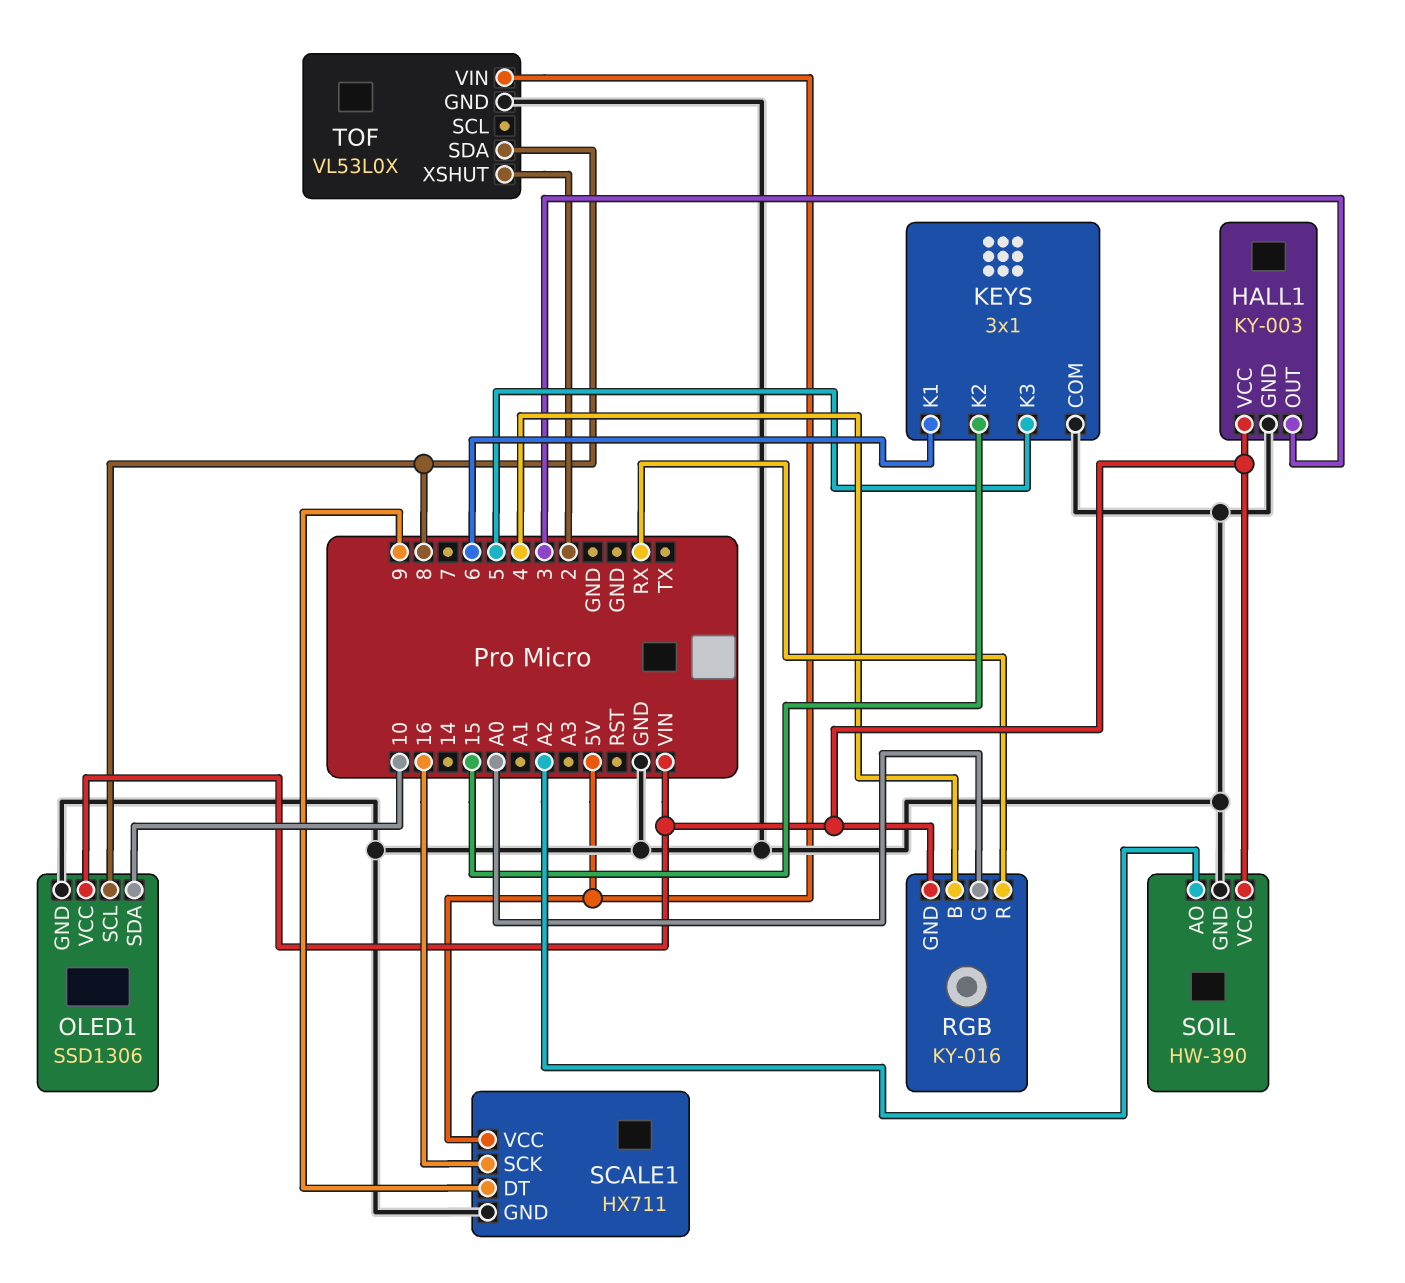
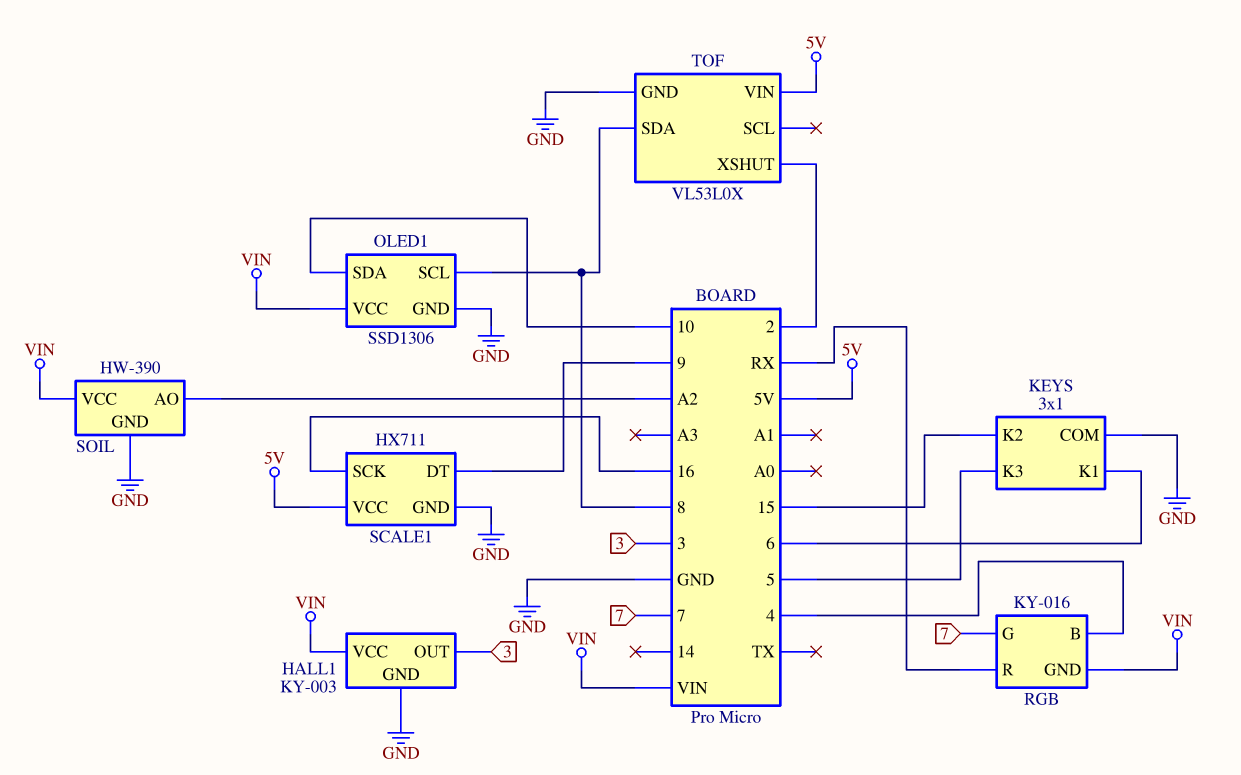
RGB pin G: A0 -> 7

